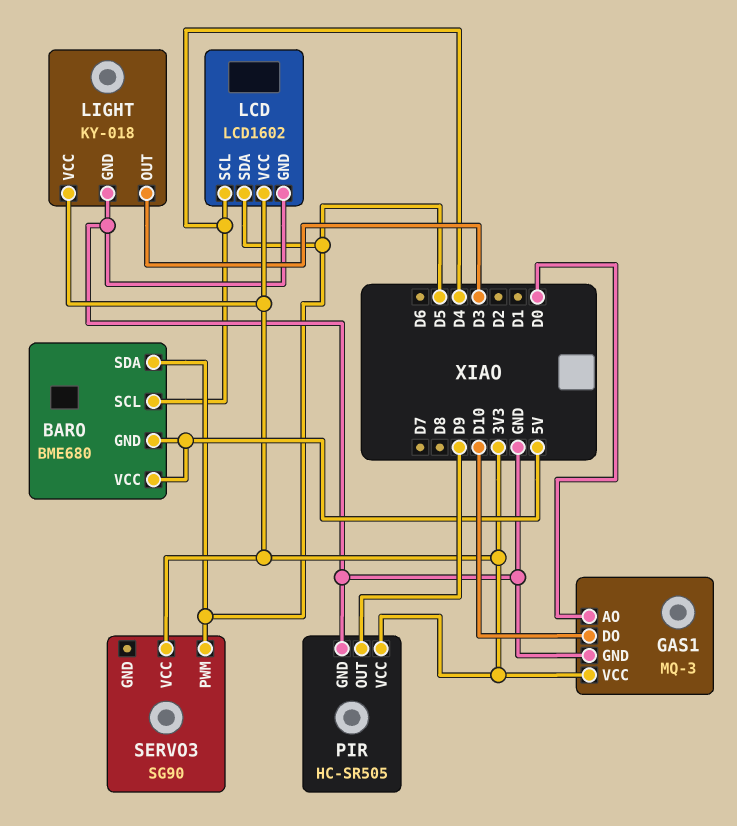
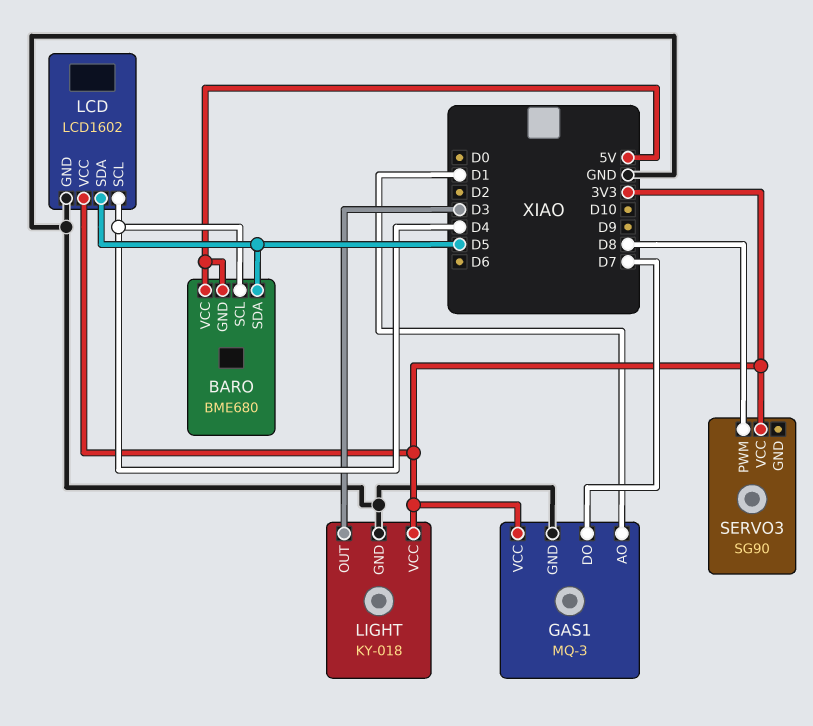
GAS1 pin AO: D0 -> D1
GAS1 pin DO: D10 -> D7
PIR: HC-SR505 -> none
PIR pin GND: GND -> none
PIR pin OUT: D9 -> none
PIR pin VCC: 3V3 -> none
SERVO3 pin PWM: D5 -> D8

